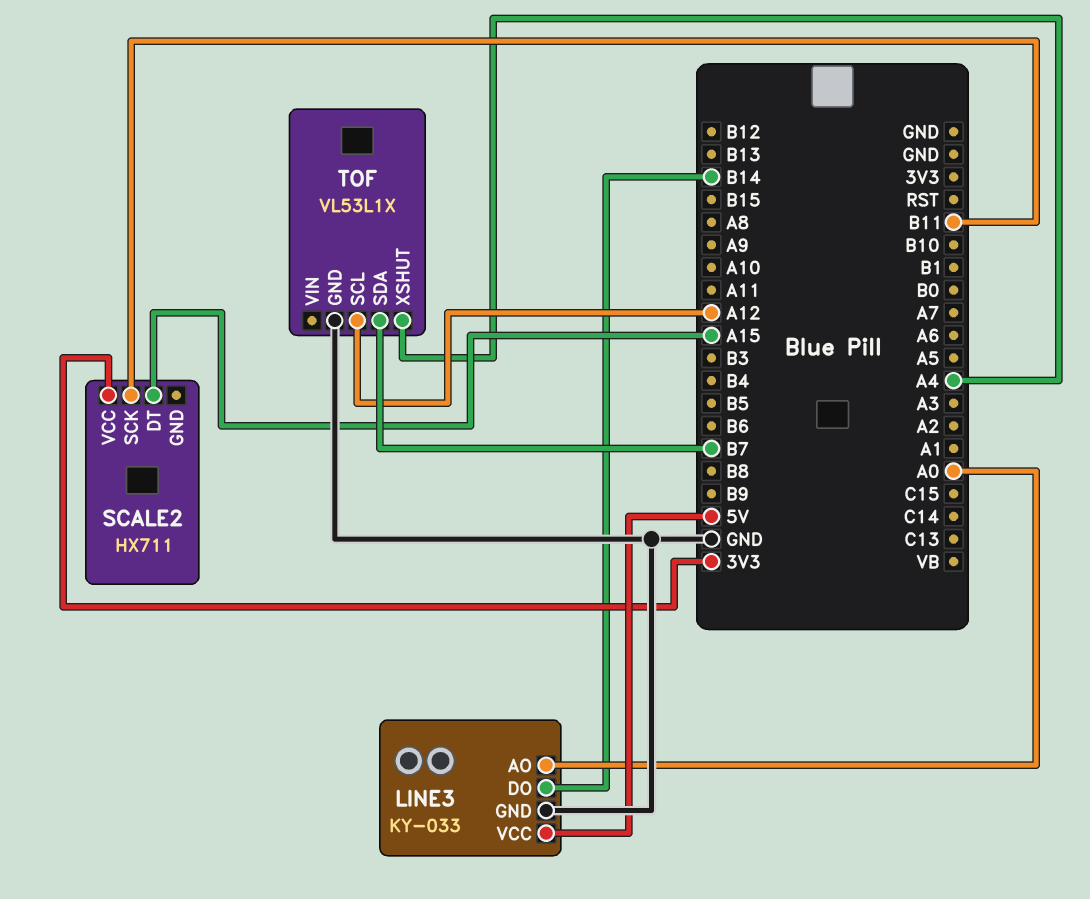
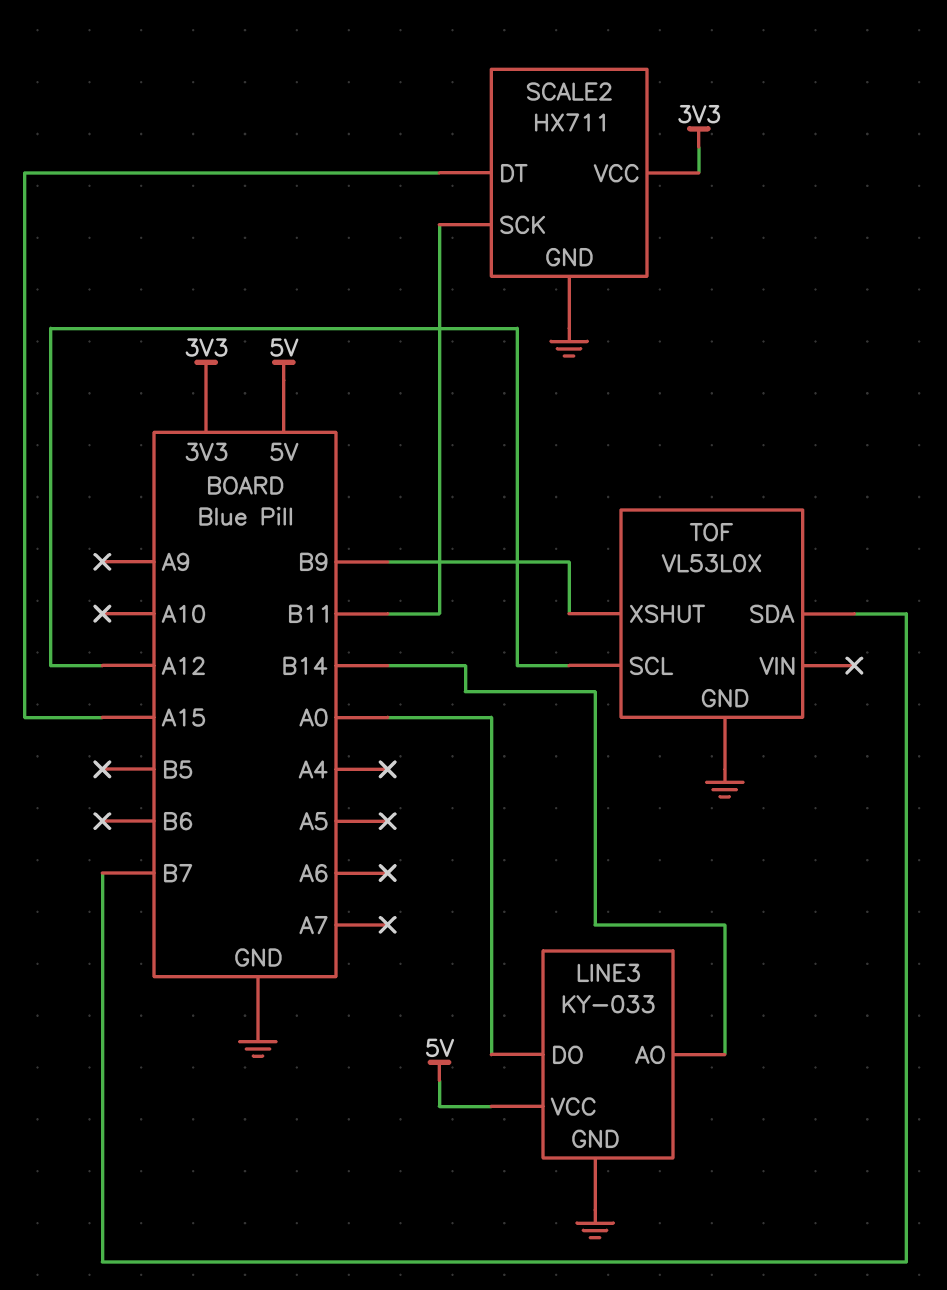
LINE3 pin AO: A0 -> B14
LINE3 pin DO: B14 -> A0
SCALE2 pin GND: none -> GND
TOF: VL53L1X -> VL53L0X
TOF pin XSHUT: A4 -> B9

